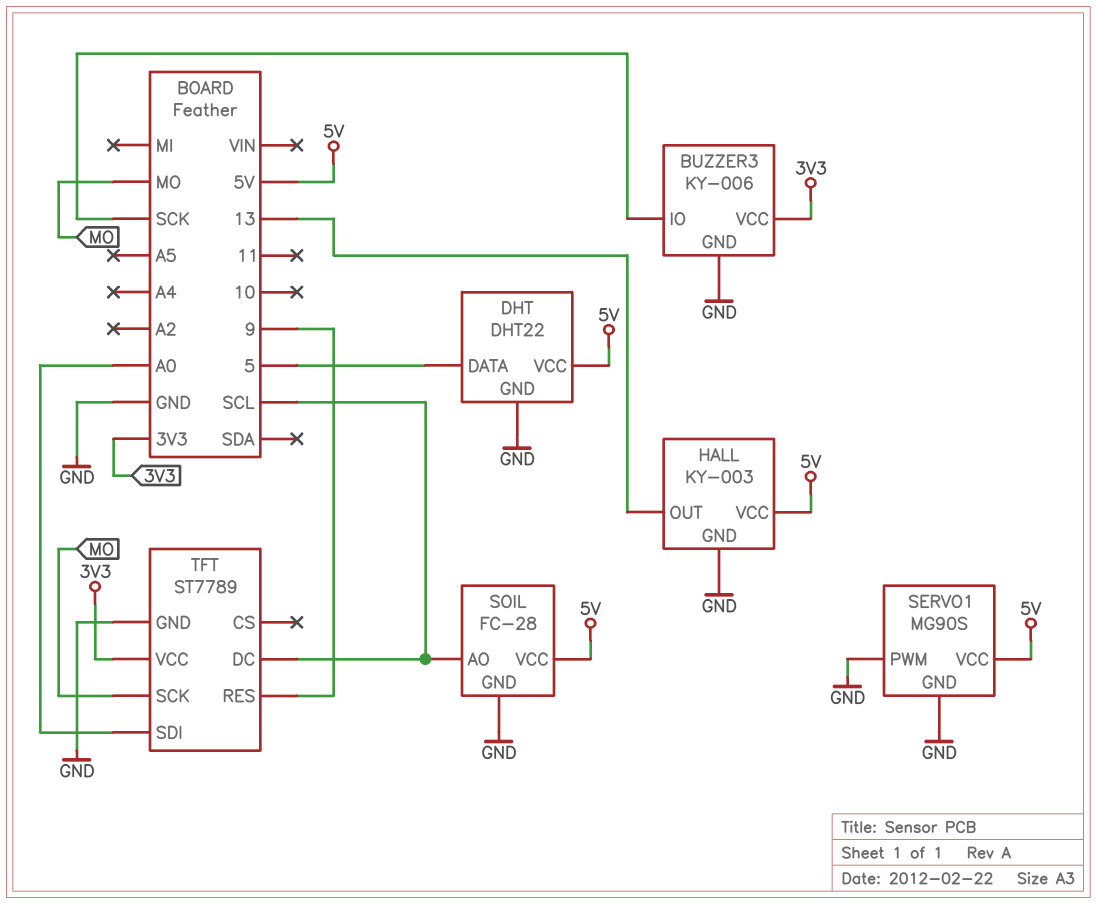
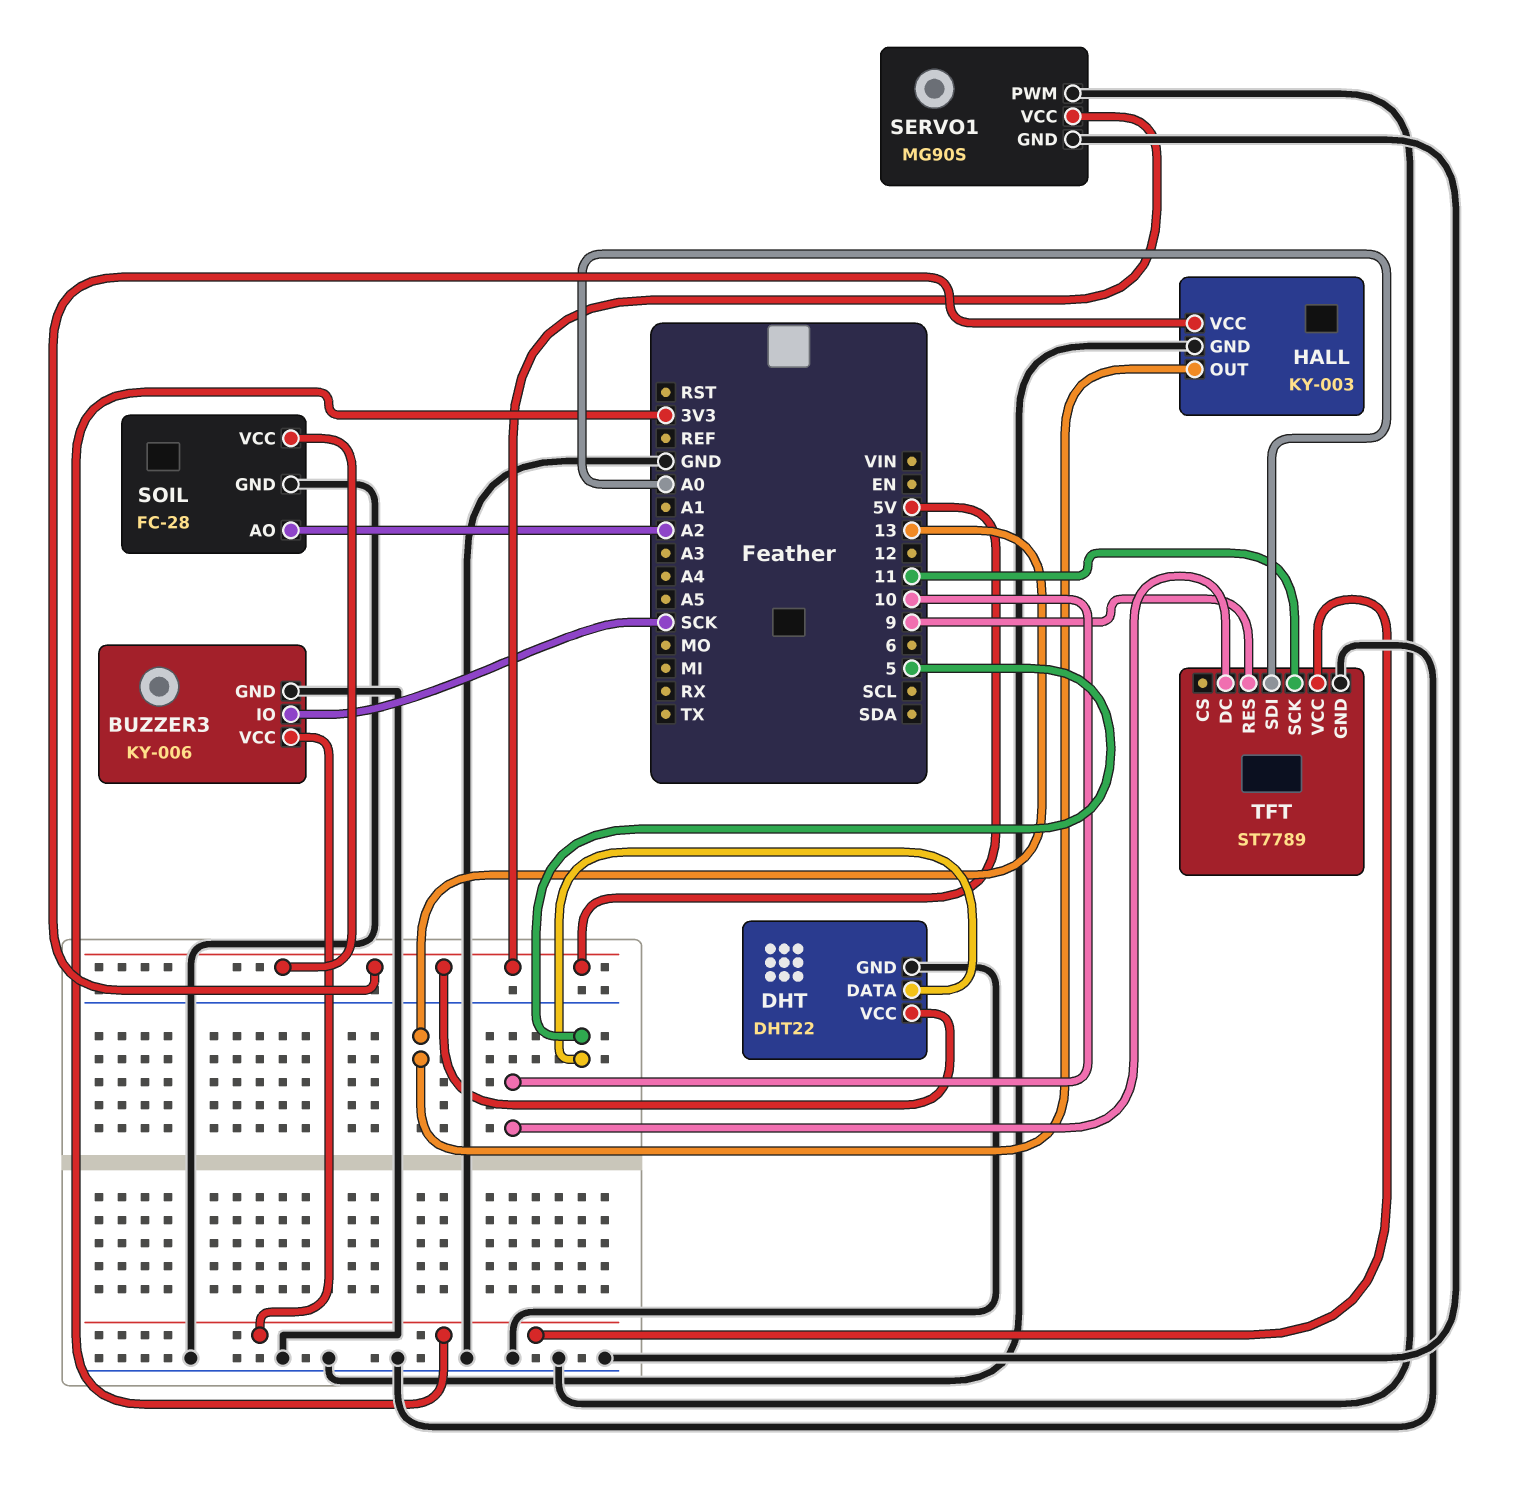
SOIL pin AO: SCL -> A2
TFT pin DC: SCL -> 10
TFT pin SCK: MO -> 11

